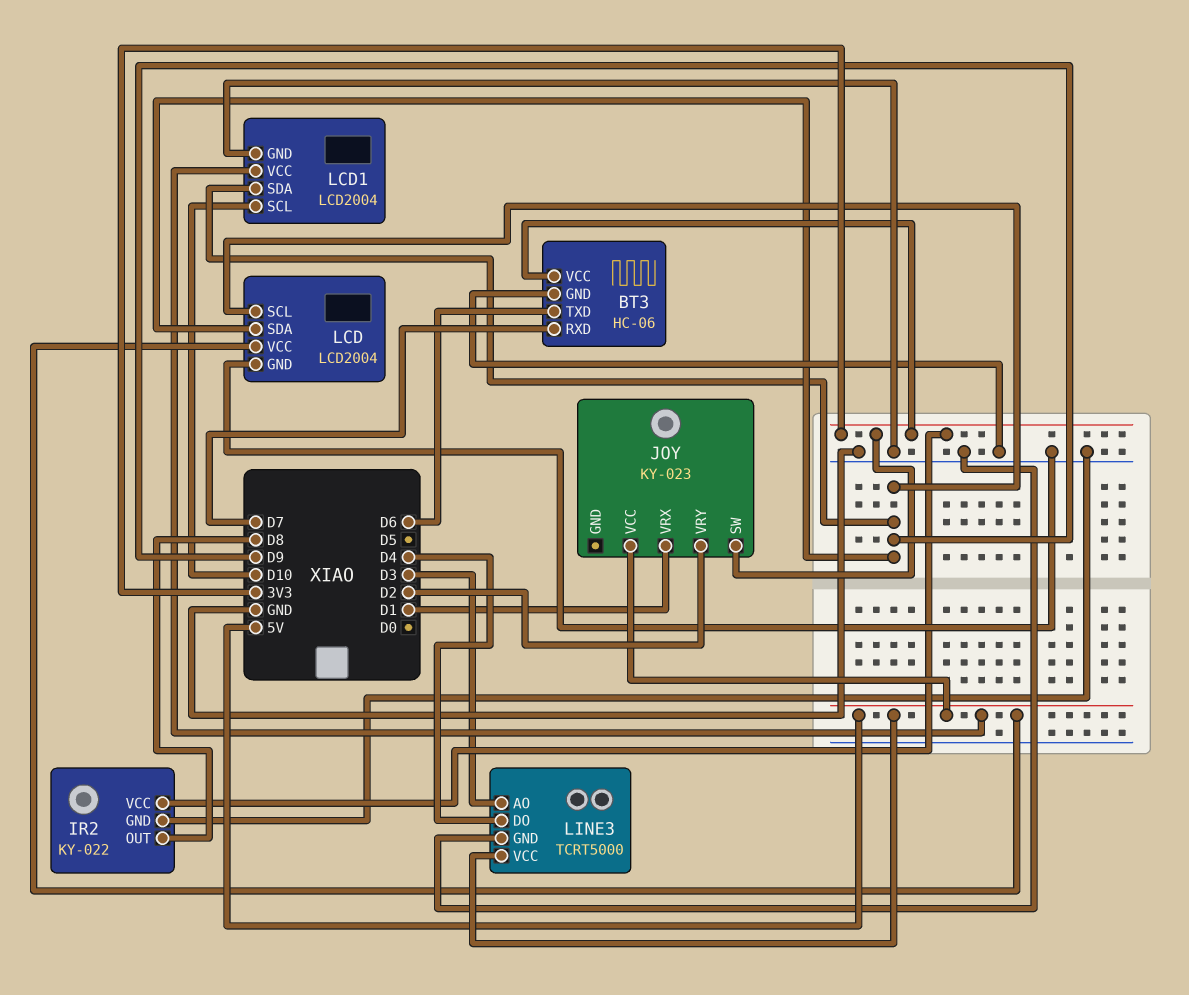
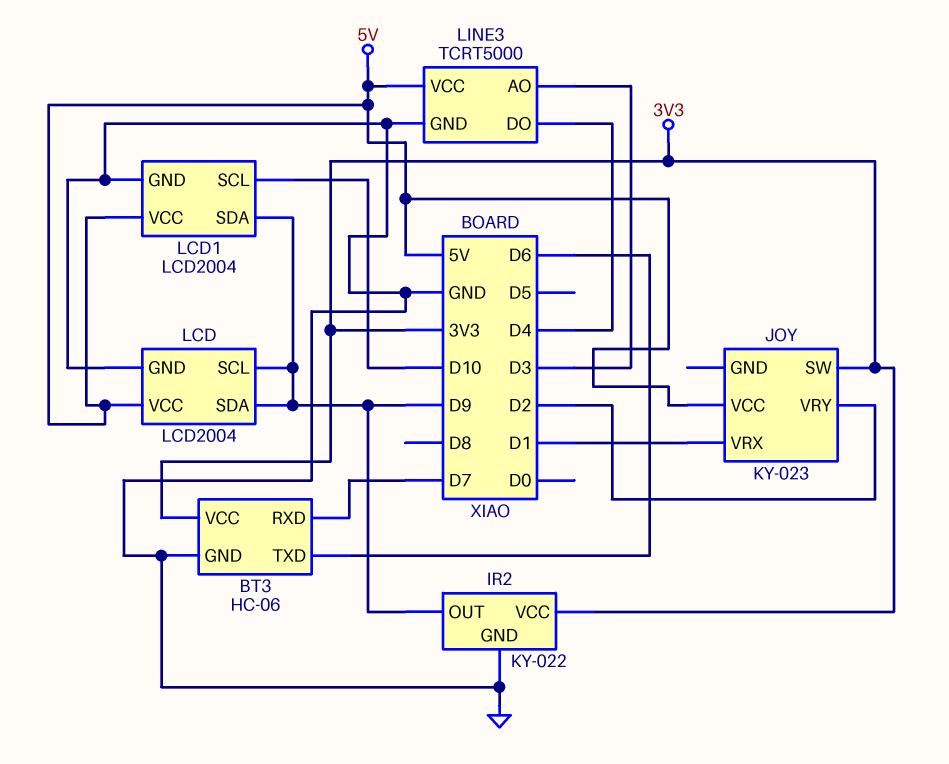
IR2 pin OUT: D8 -> D9

